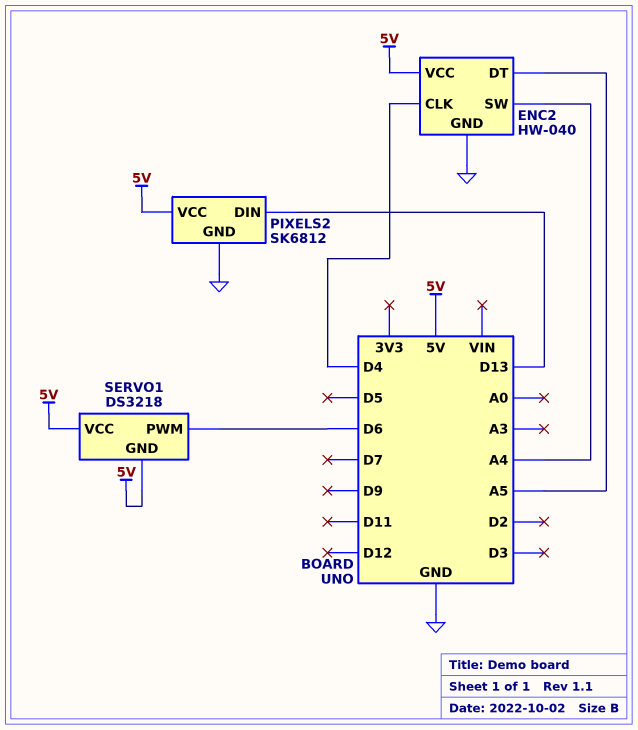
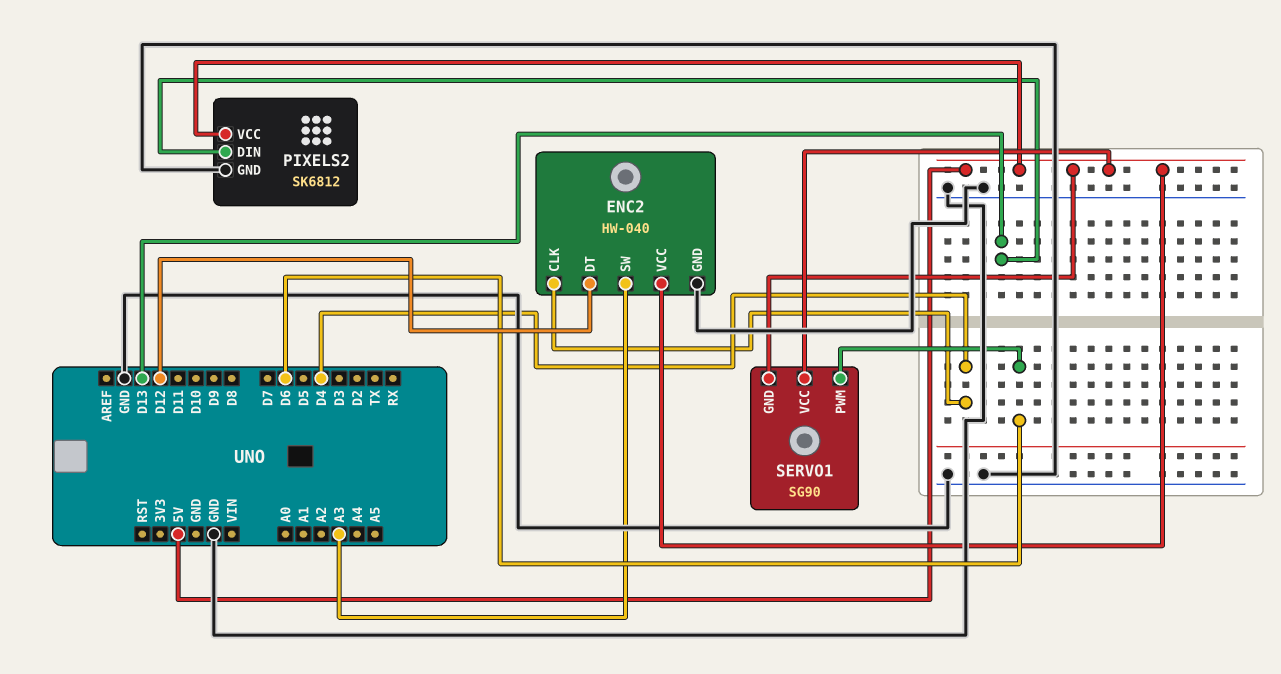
ENC2 pin DT: A5 -> D12
ENC2 pin SW: A4 -> A3
SERVO1: DS3218 -> SG90

